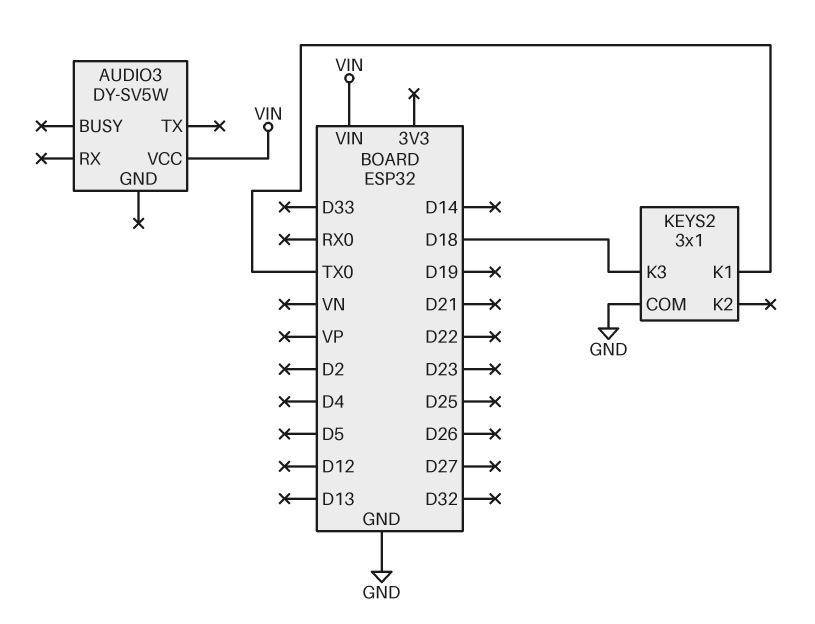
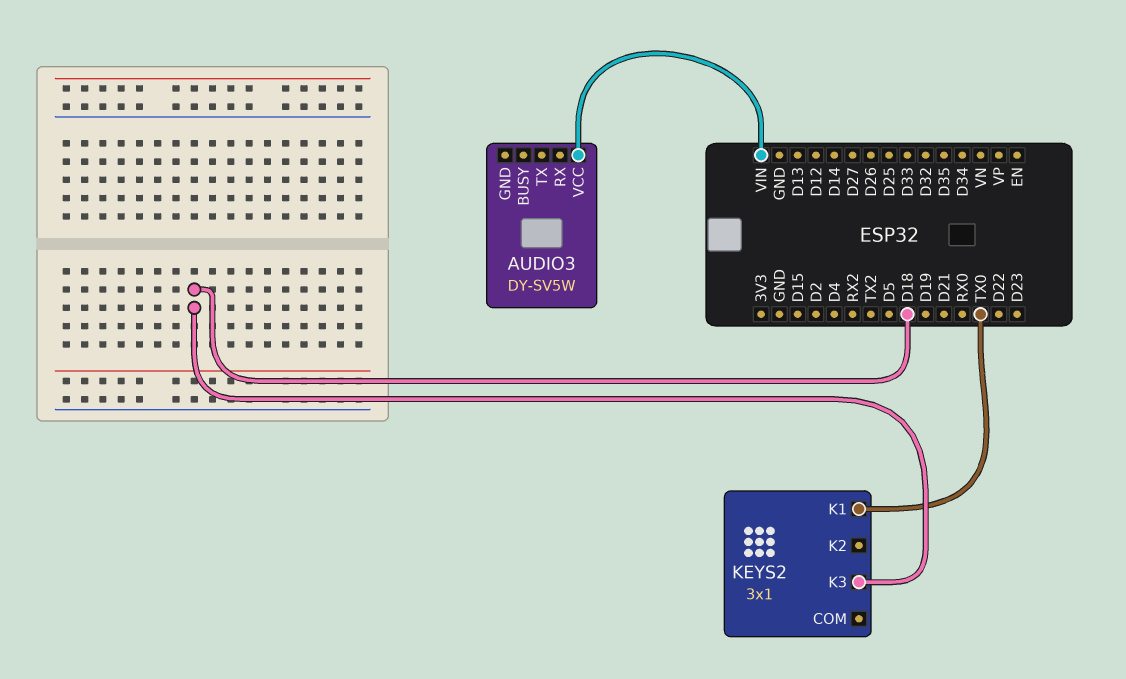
KEYS2 pin COM: GND -> none

